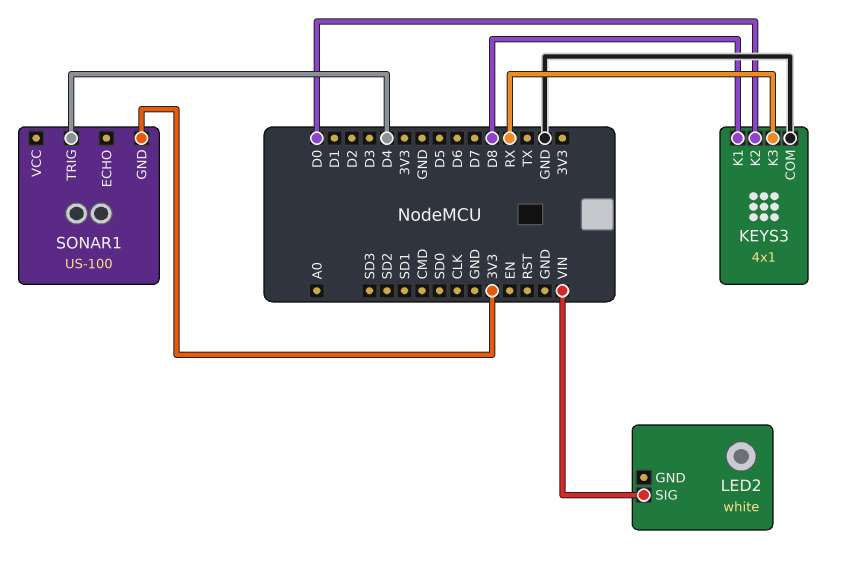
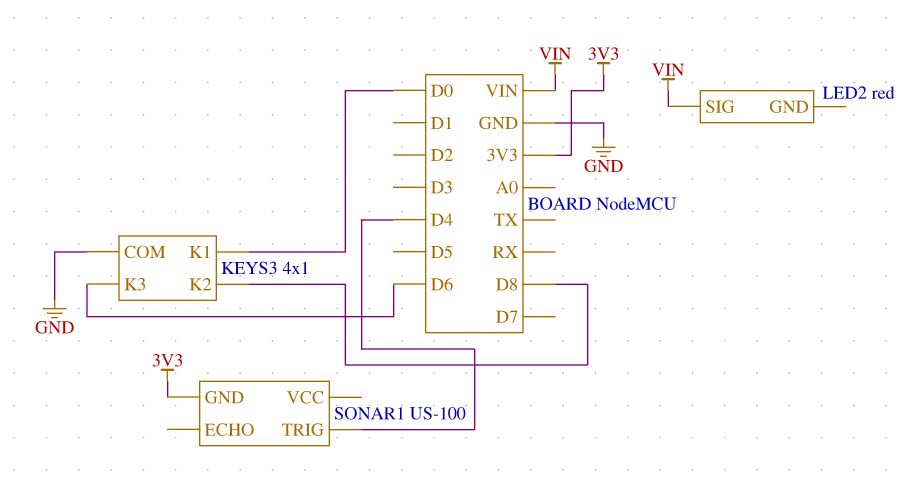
KEYS3 pin K1: D8 -> D0
KEYS3 pin K2: D0 -> D8
KEYS3 pin K3: RX -> D6
LED2: white -> red

